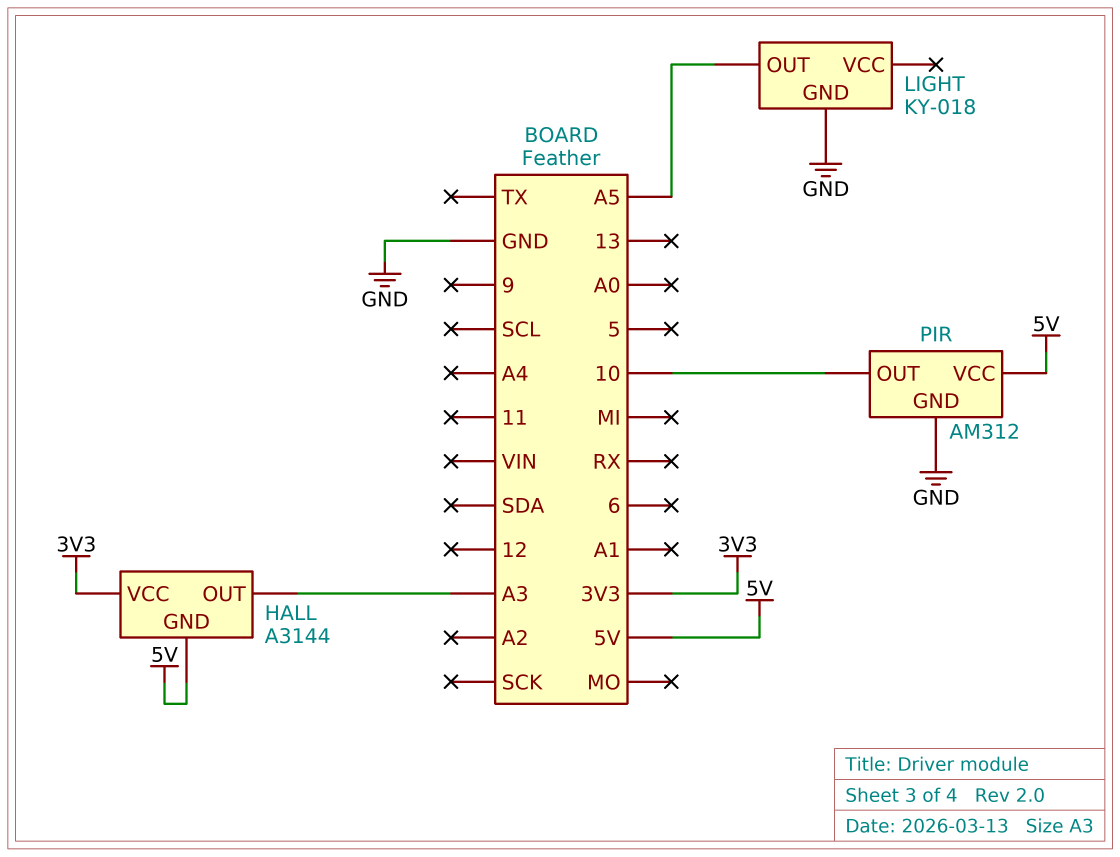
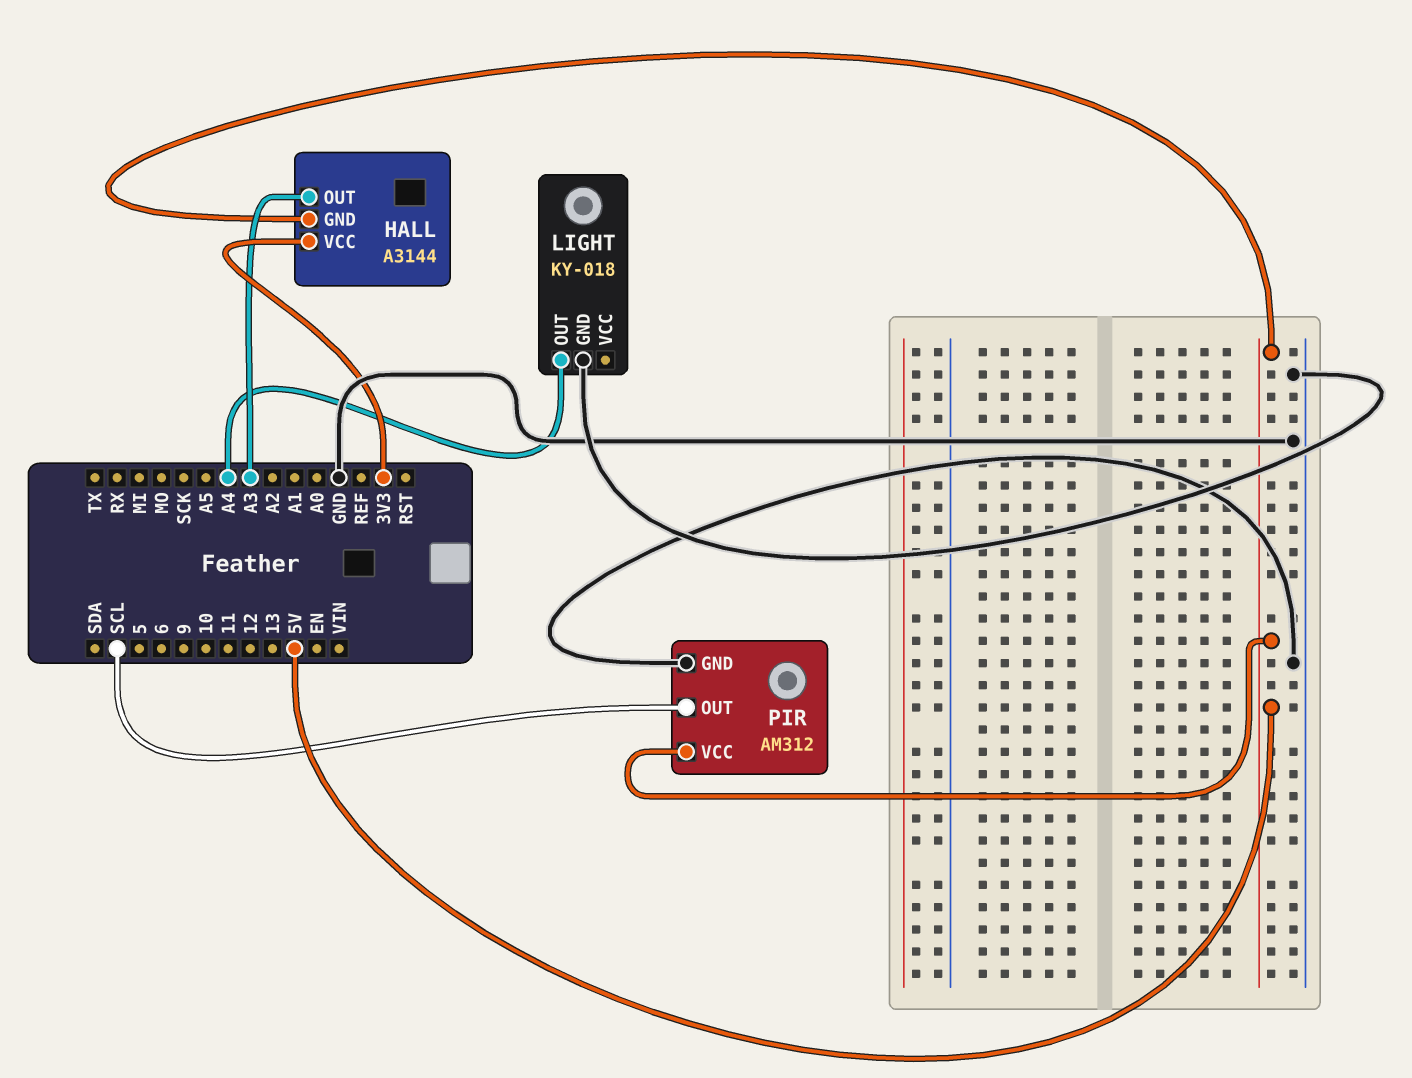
LIGHT pin OUT: A5 -> A4
PIR pin OUT: 10 -> SCL

